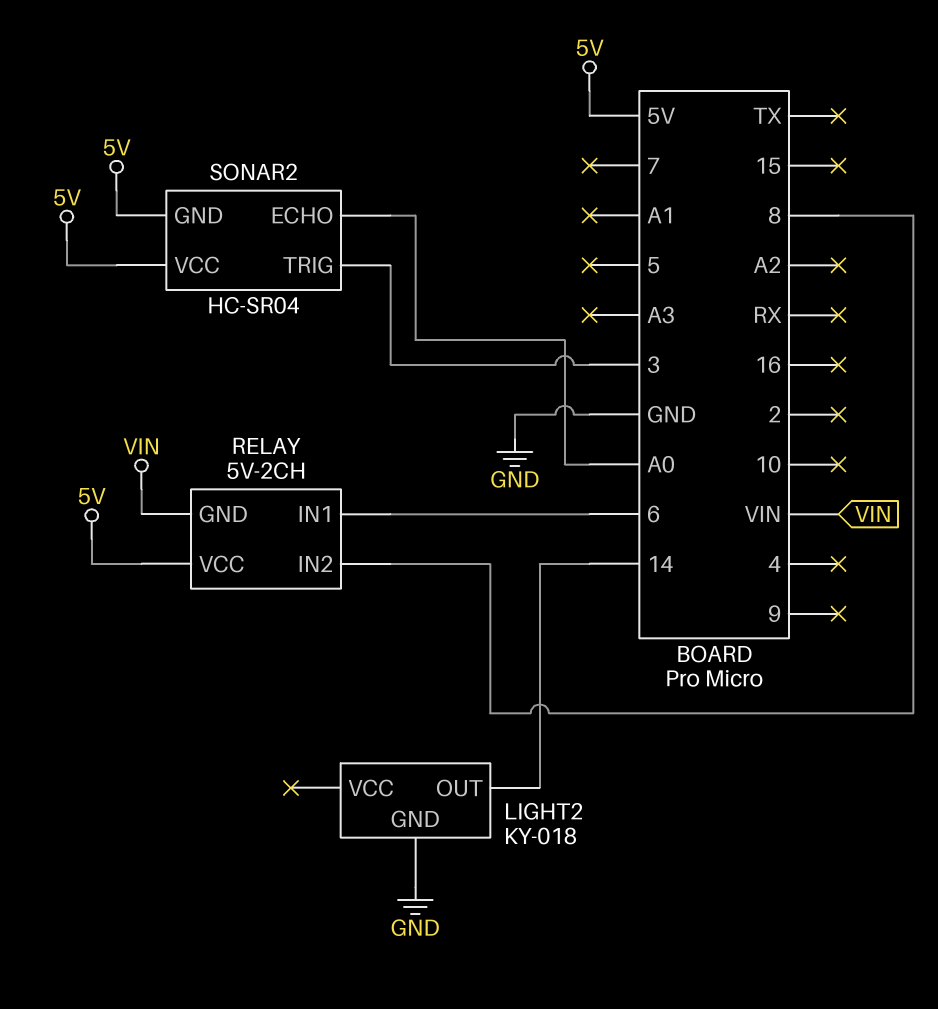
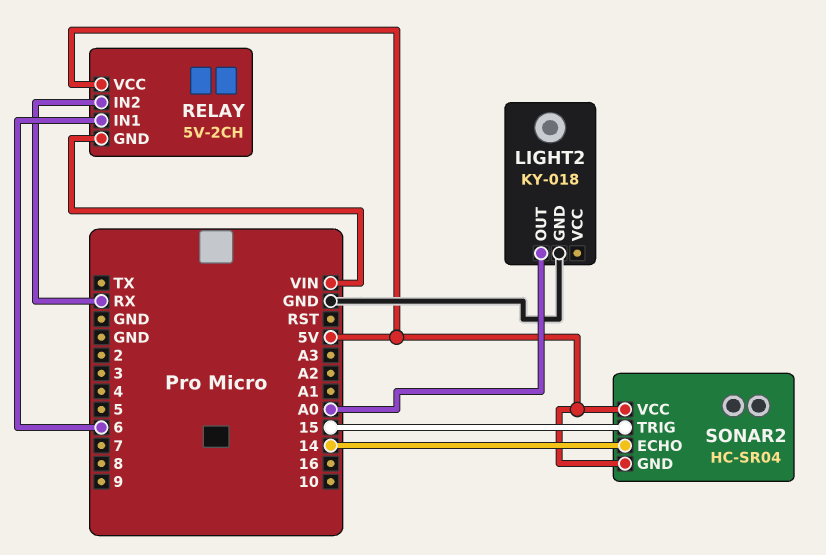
LIGHT2 pin OUT: 14 -> A0
RELAY pin IN2: 8 -> RX
SONAR2 pin ECHO: A0 -> 14
SONAR2 pin TRIG: 3 -> 15

